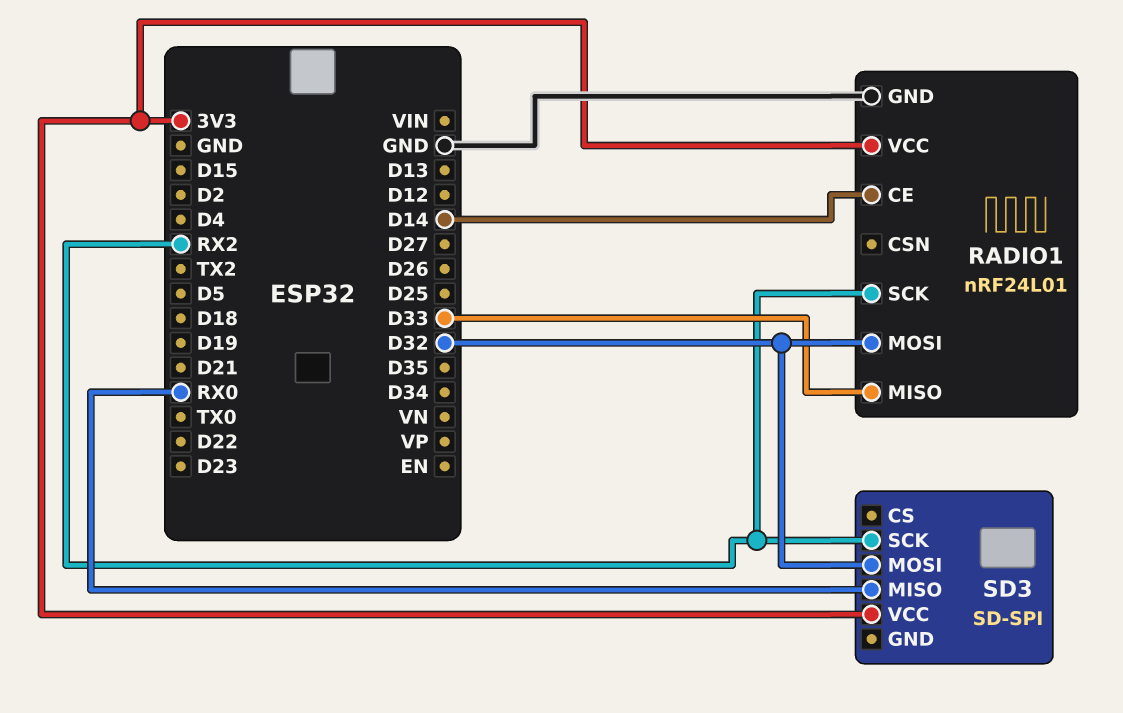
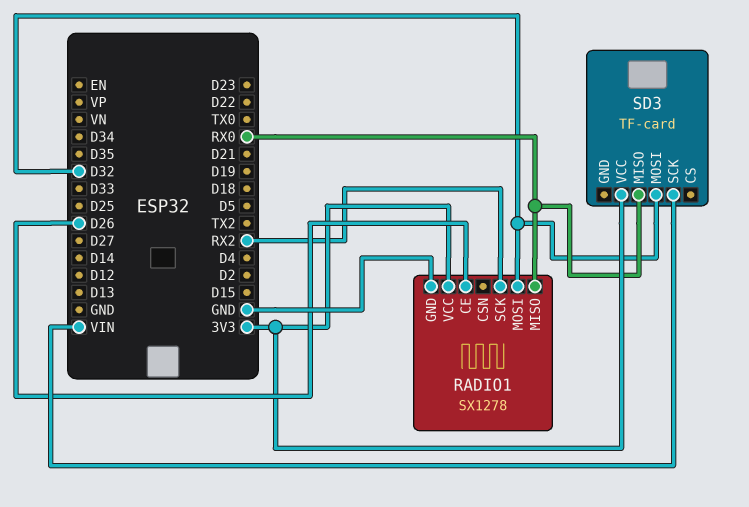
RADIO1: nRF24L01 -> SX1278
RADIO1 pin CE: D14 -> D26
RADIO1 pin MISO: D33 -> RX0
SD3: SD-SPI -> TF-card
SD3 pin SCK: RX2 -> VIN

